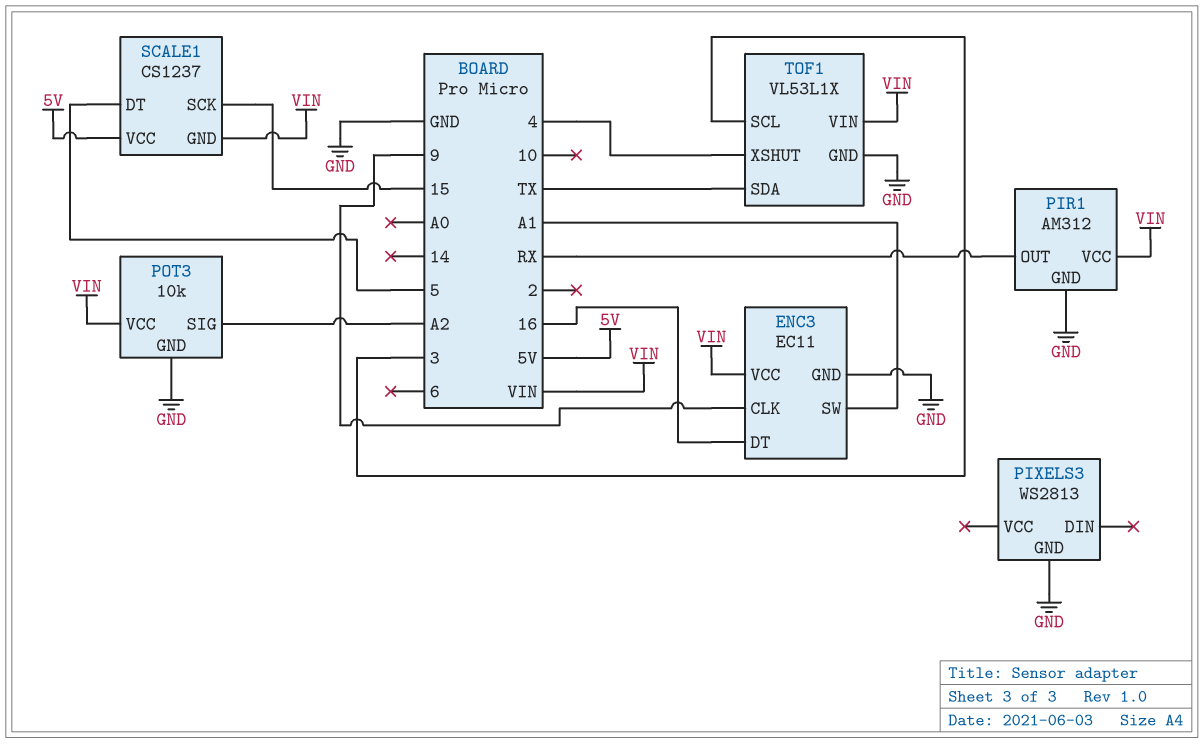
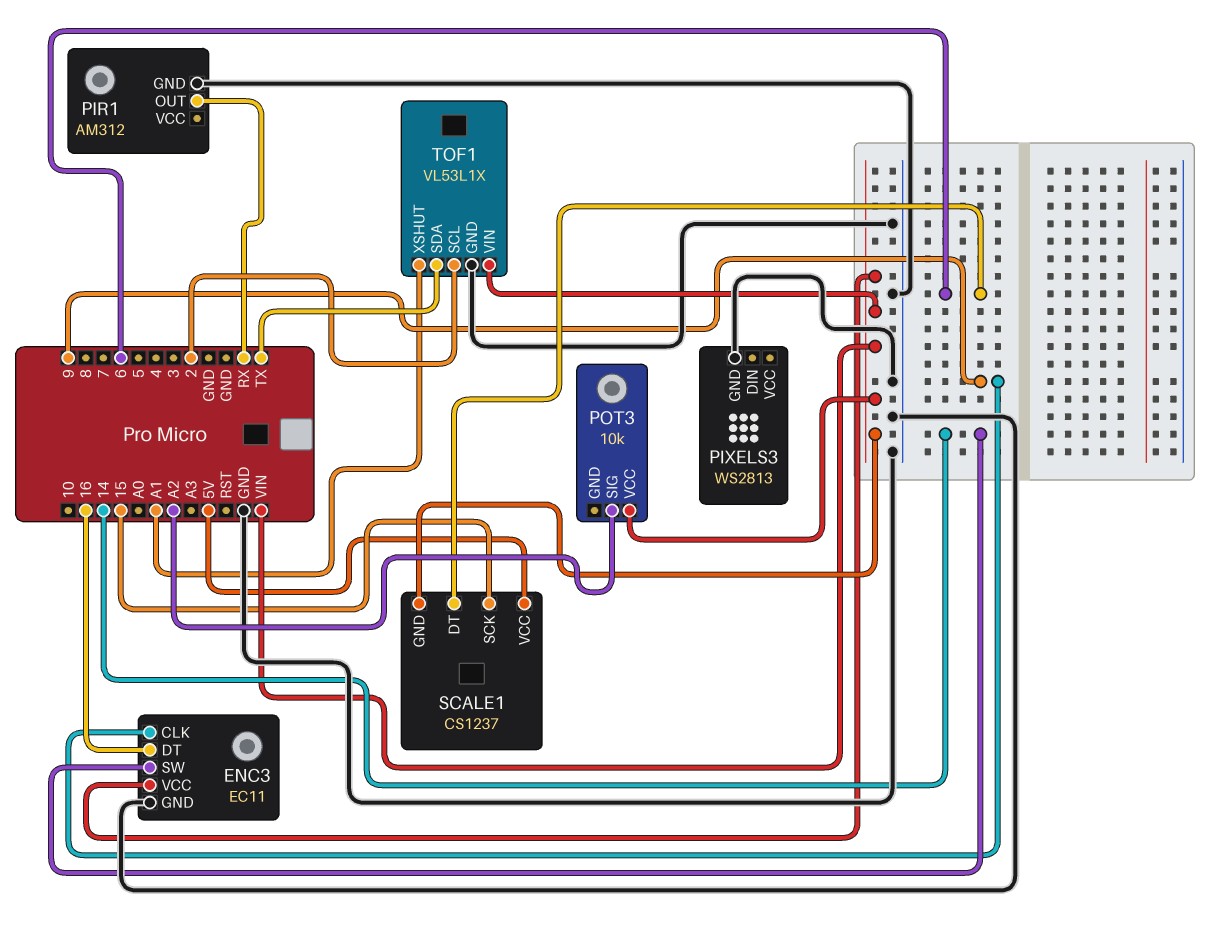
ENC3 pin SW: A1 -> 14
PIR1 pin VCC: VIN -> none
POT3 pin GND: GND -> none
SCALE1 pin DT: 5 -> 6
TOF1 pin SCL: 3 -> 2
TOF1 pin XSHUT: 4 -> A1

